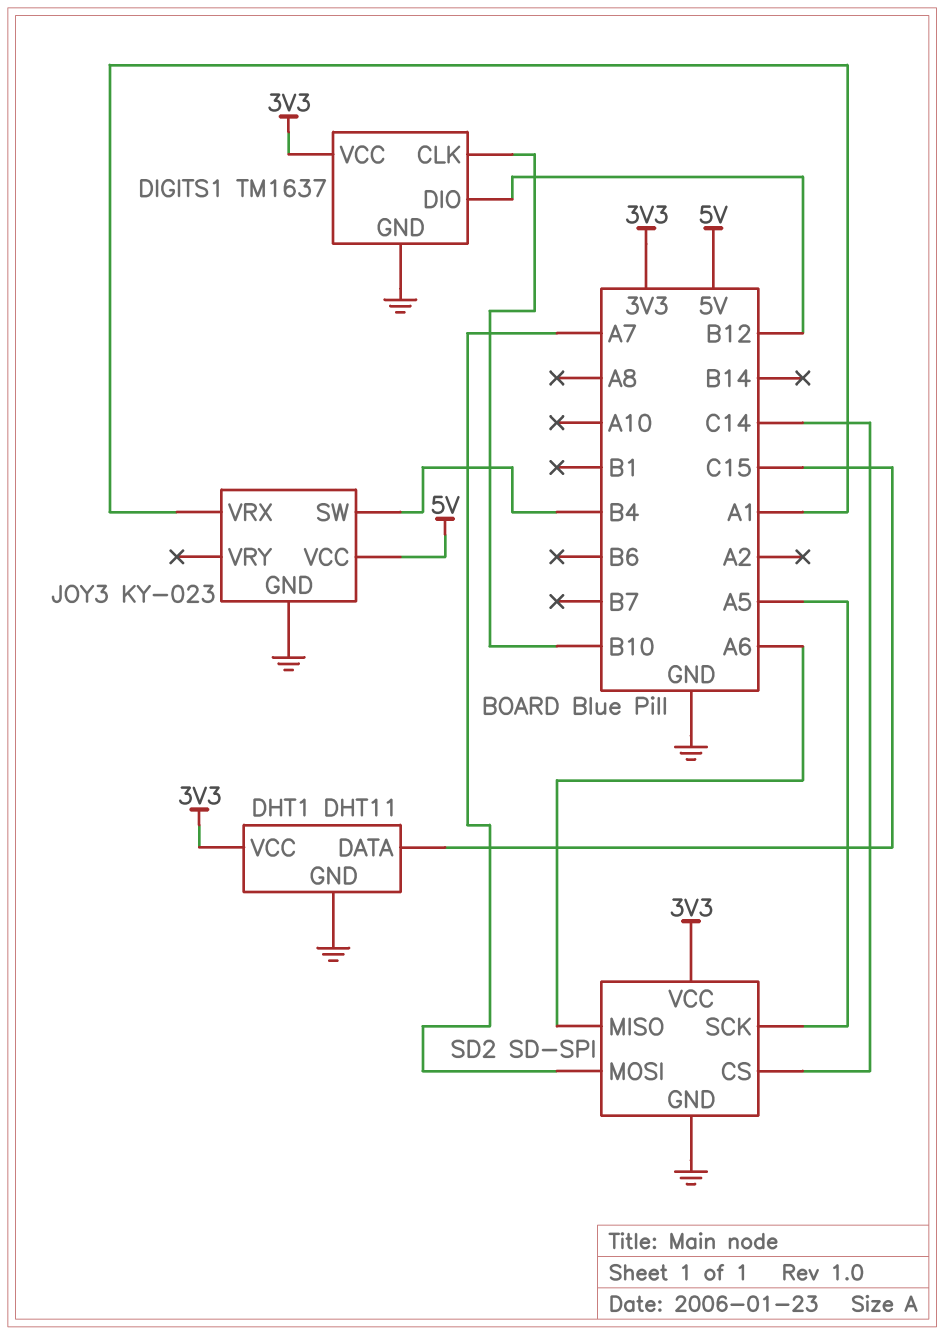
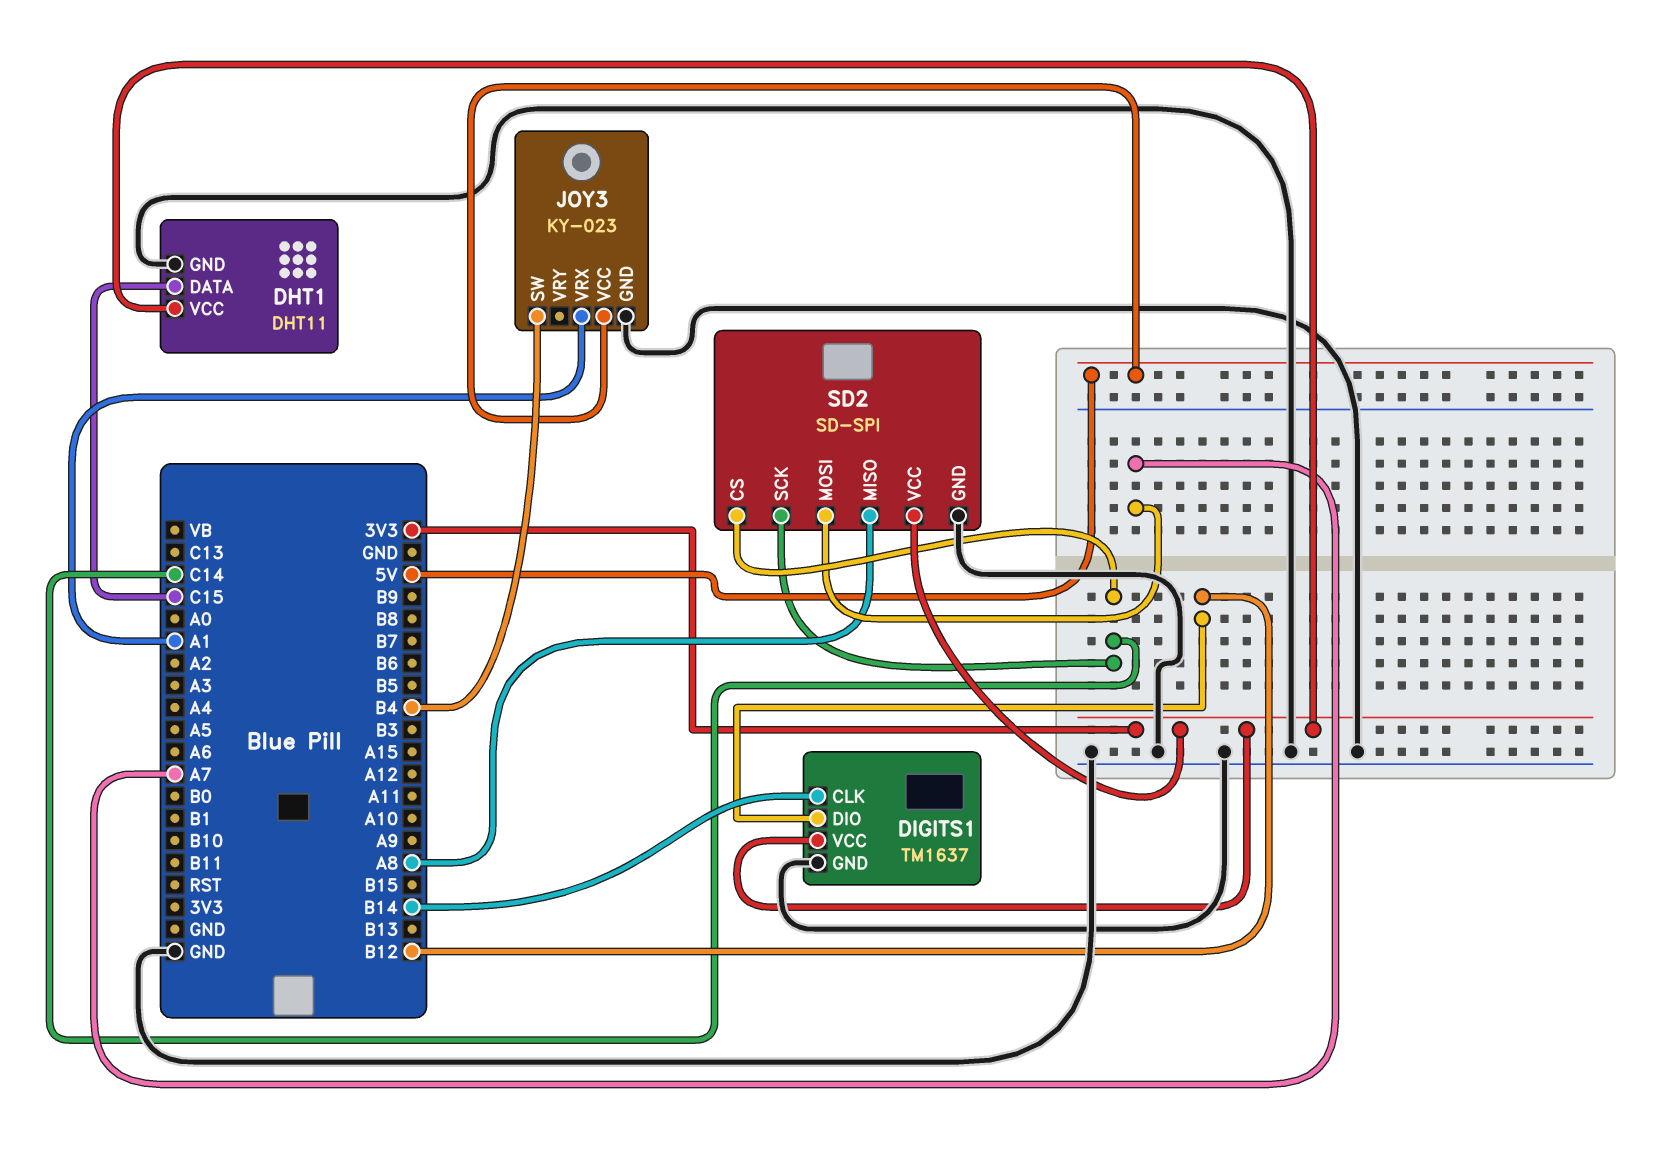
DIGITS1 pin CLK: B10 -> B14
SD2 pin MISO: A6 -> A8
SD2 pin SCK: A5 -> C14

